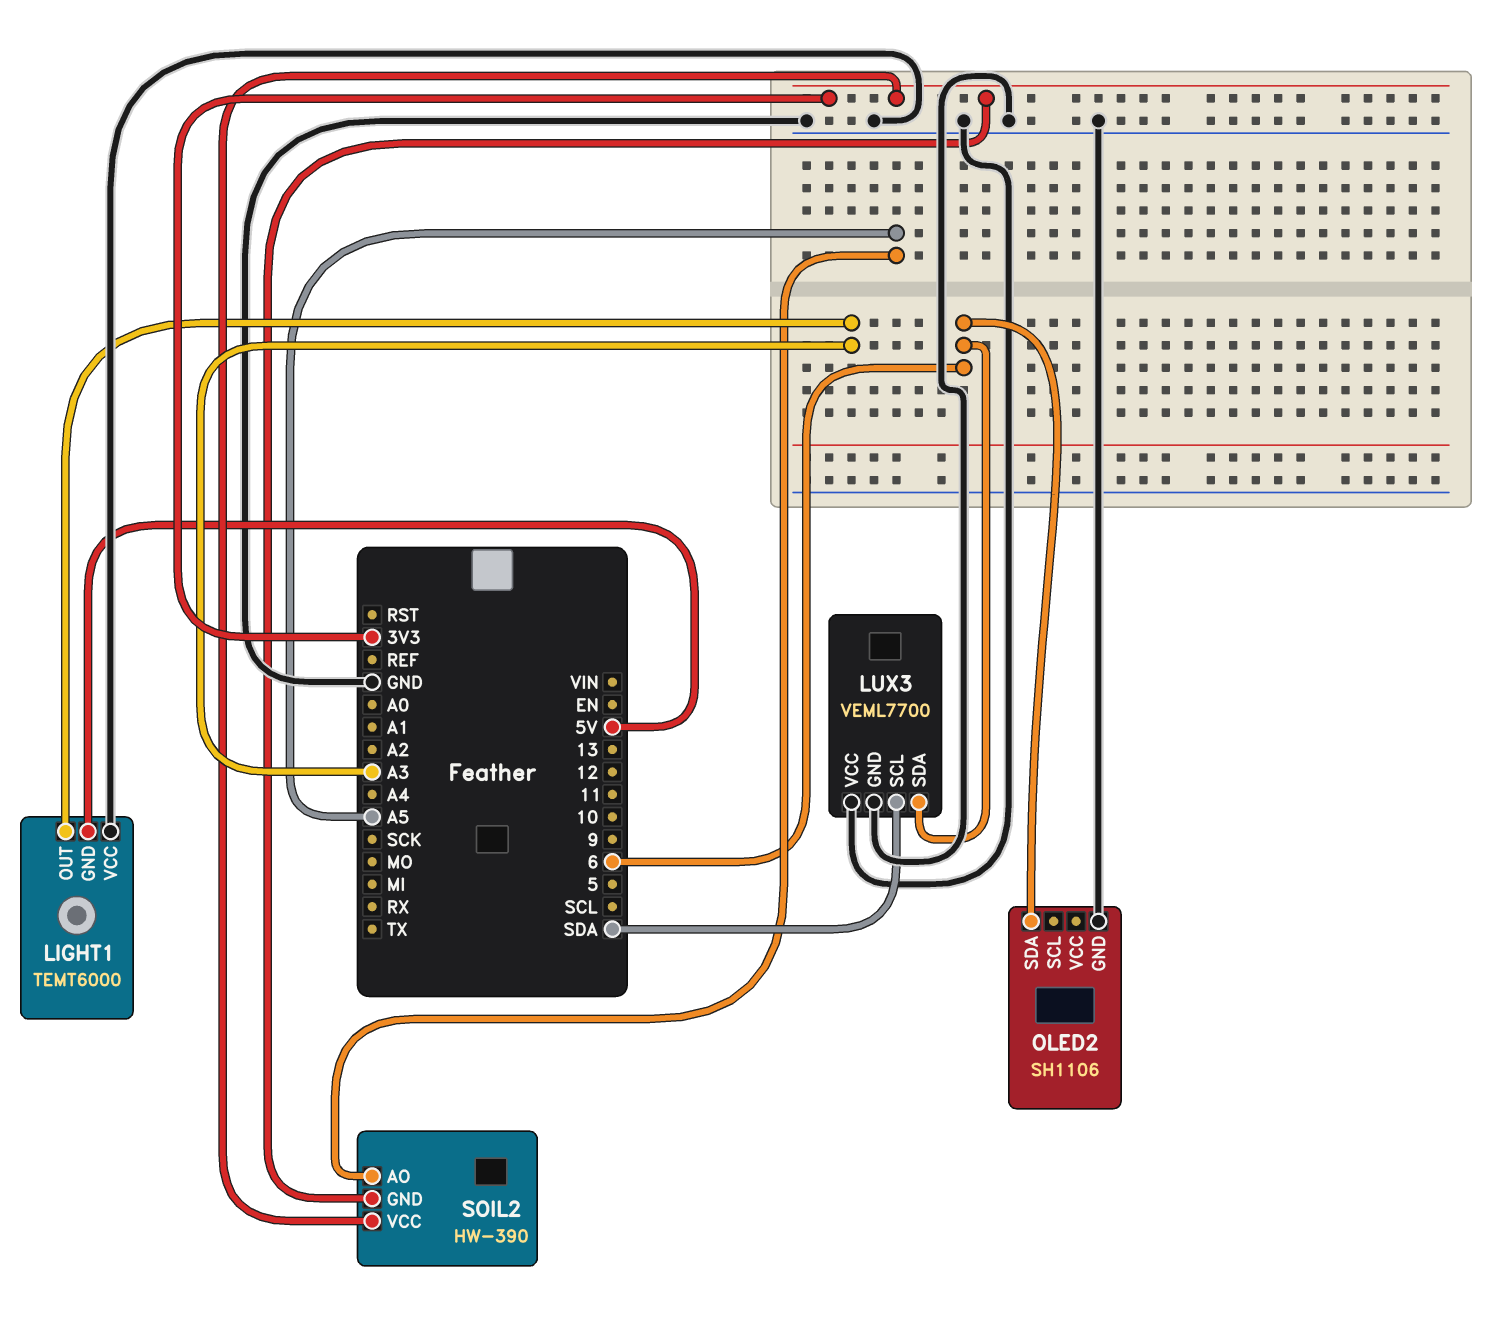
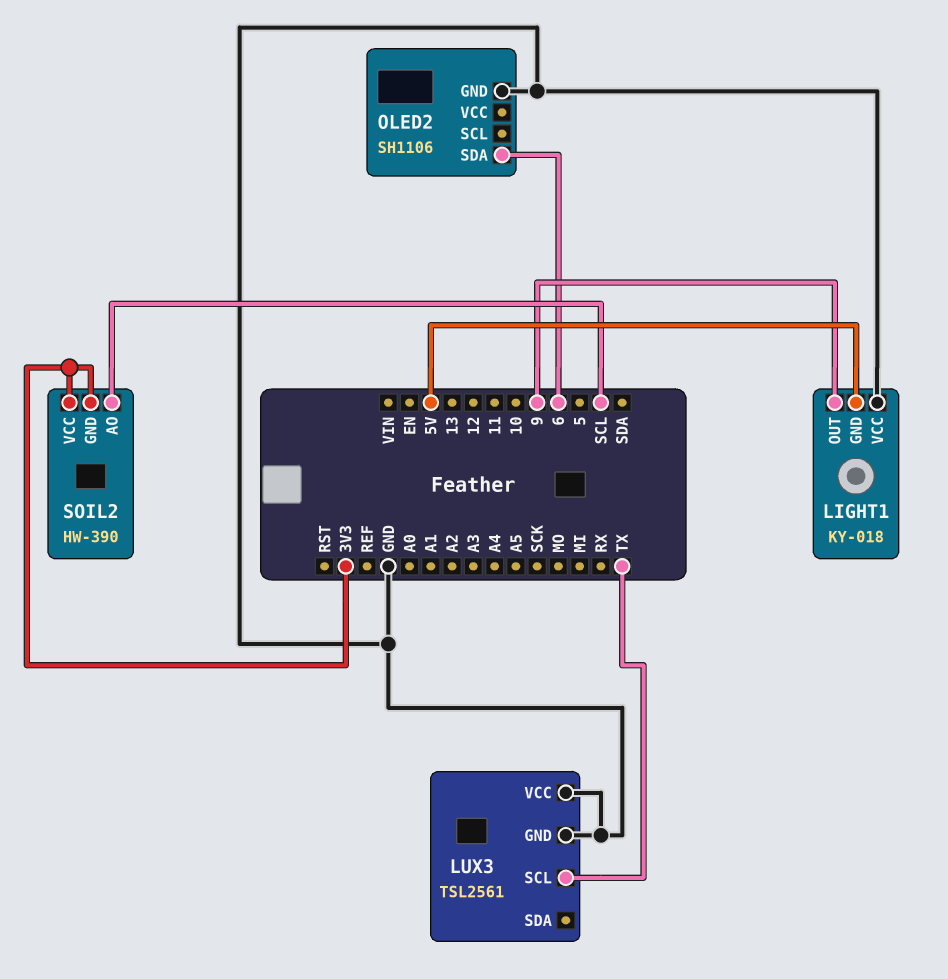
LIGHT1: TEMT6000 -> KY-018
LIGHT1 pin OUT: A3 -> 9
LUX3: VEML7700 -> TSL2561
LUX3 pin SCL: SDA -> TX
LUX3 pin SDA: 6 -> none
SOIL2 pin AO: A5 -> SCL

